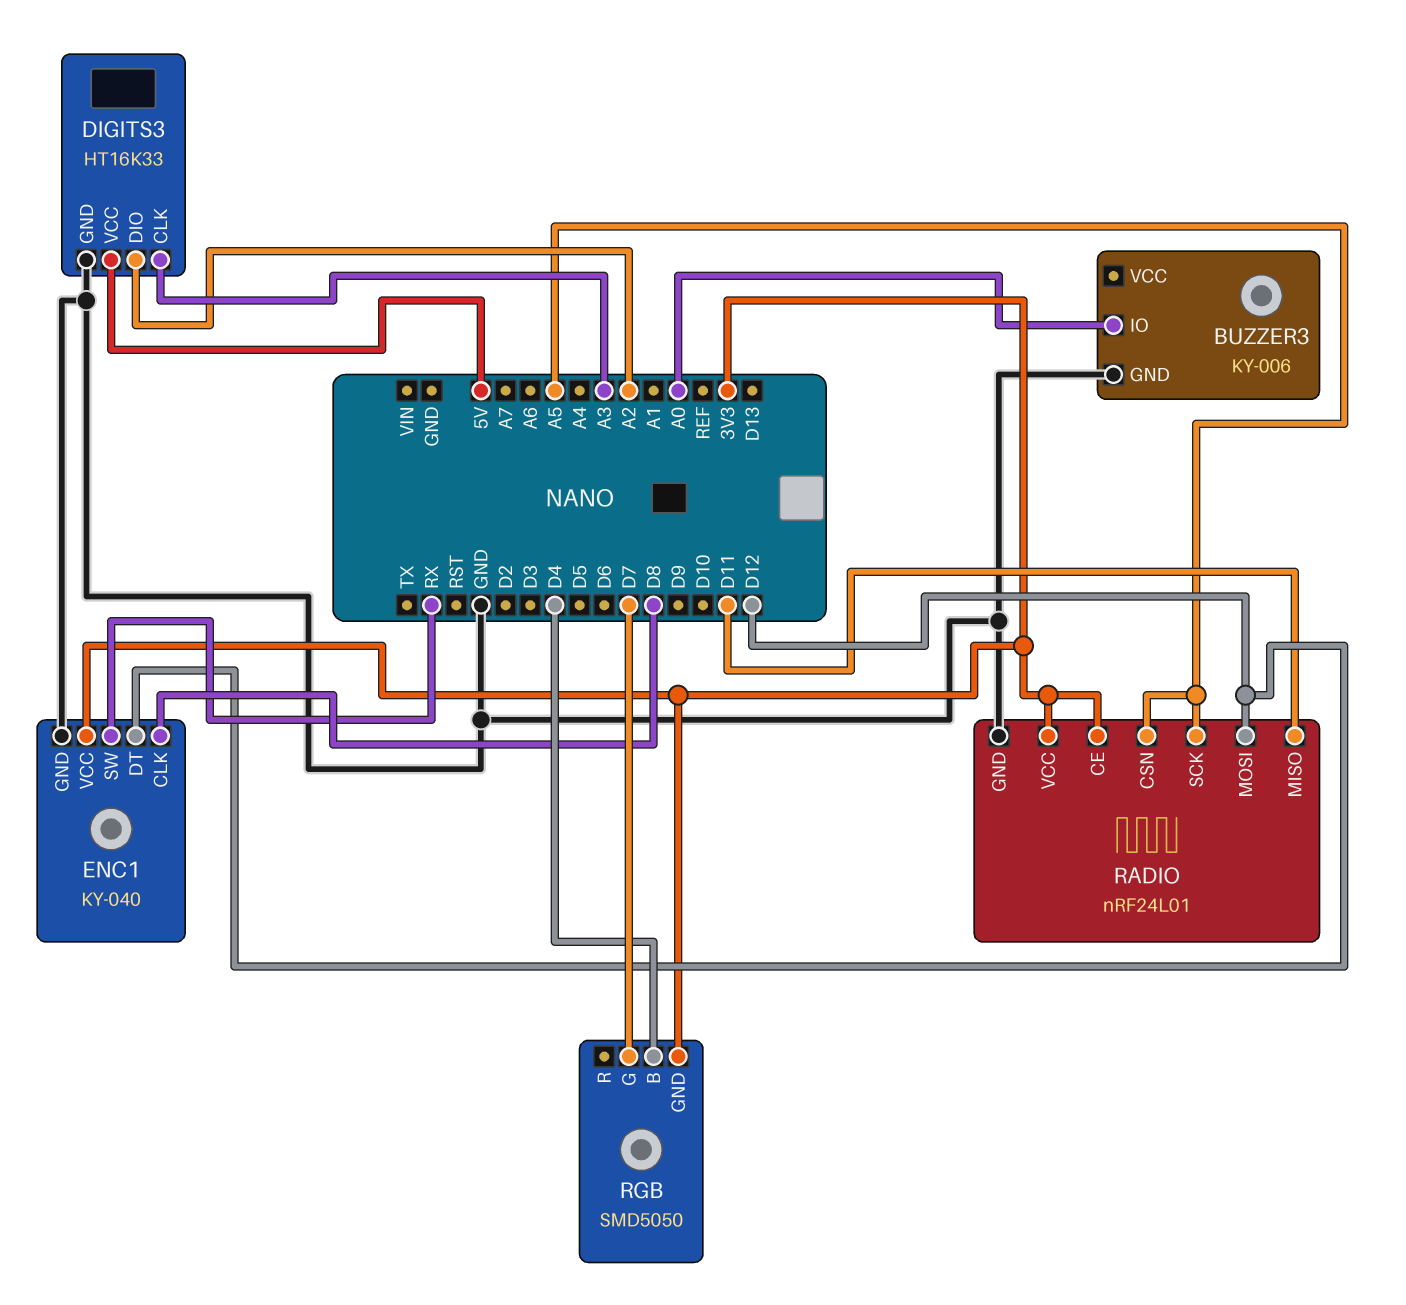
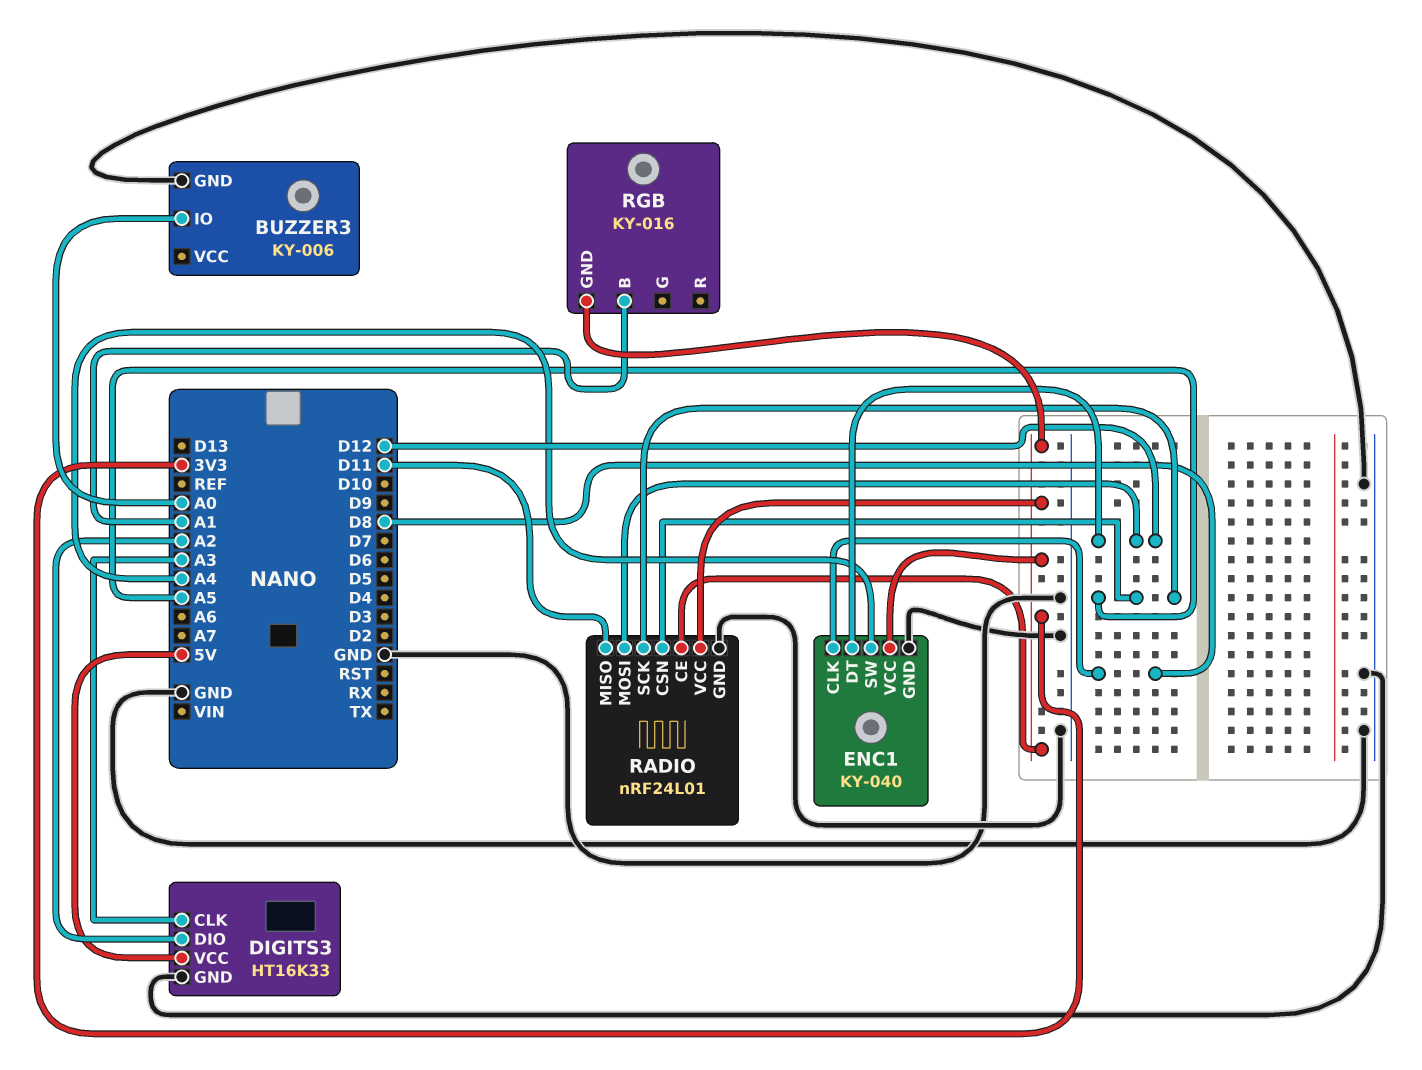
ENC1 pin SW: RX -> A4
RGB: SMD5050 -> KY-016
RGB pin B: D4 -> A1
RGB pin G: D7 -> none

